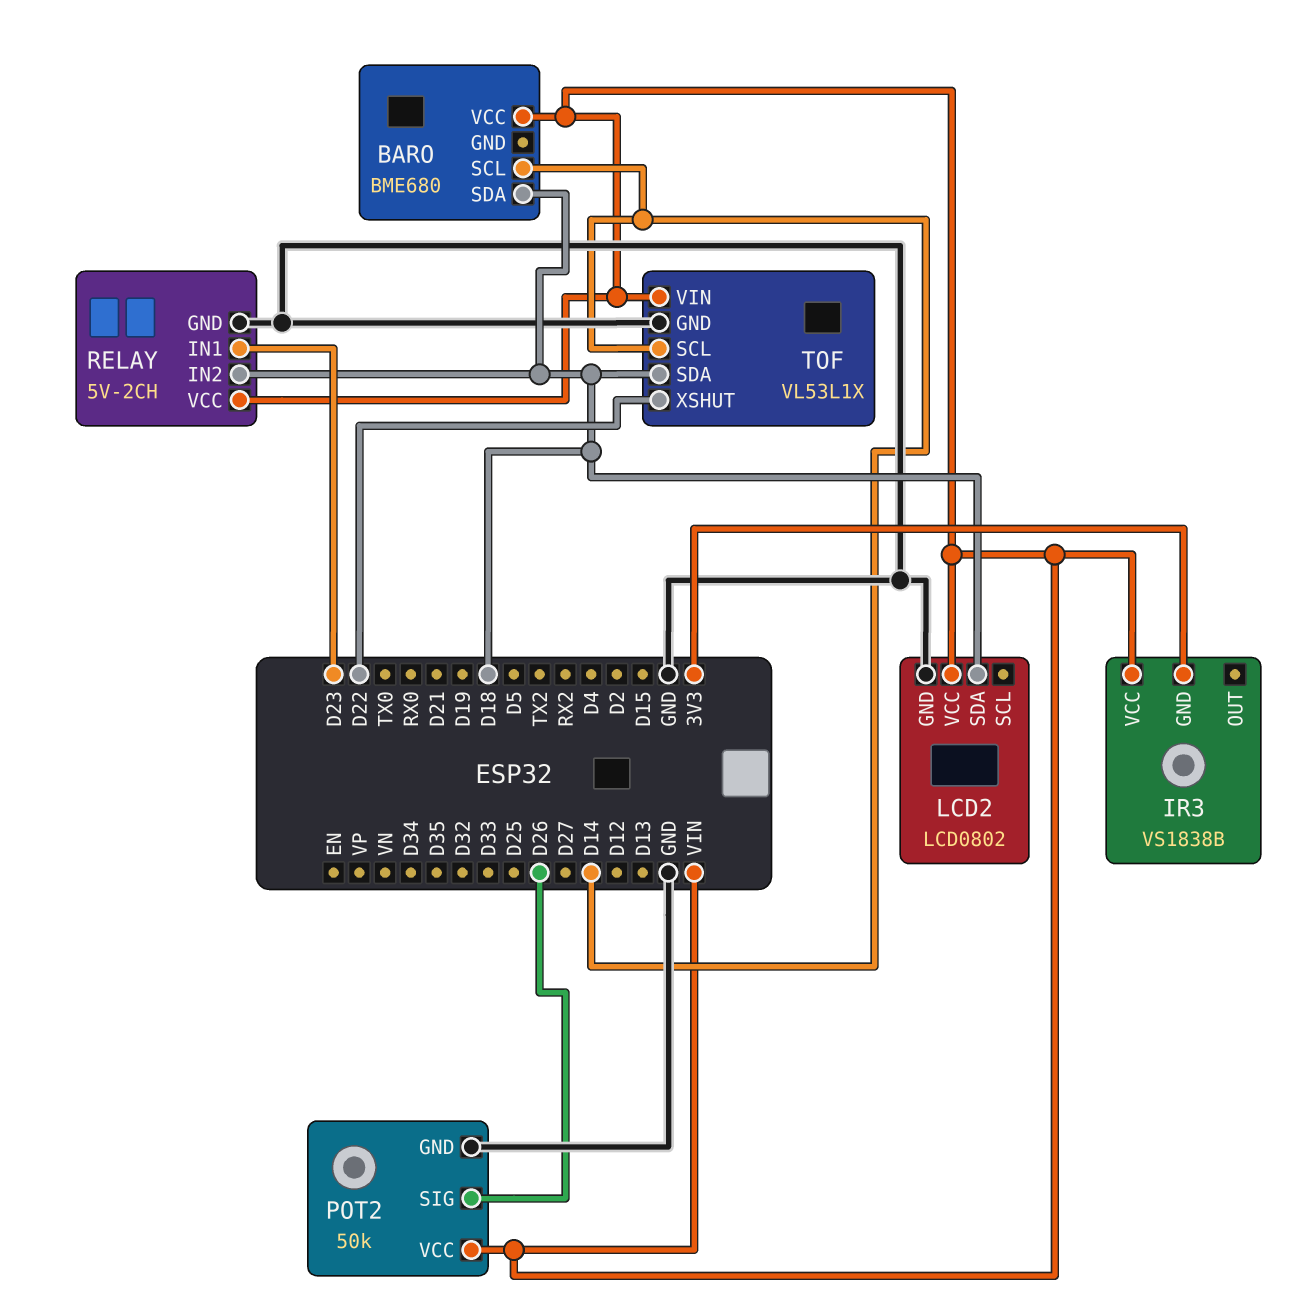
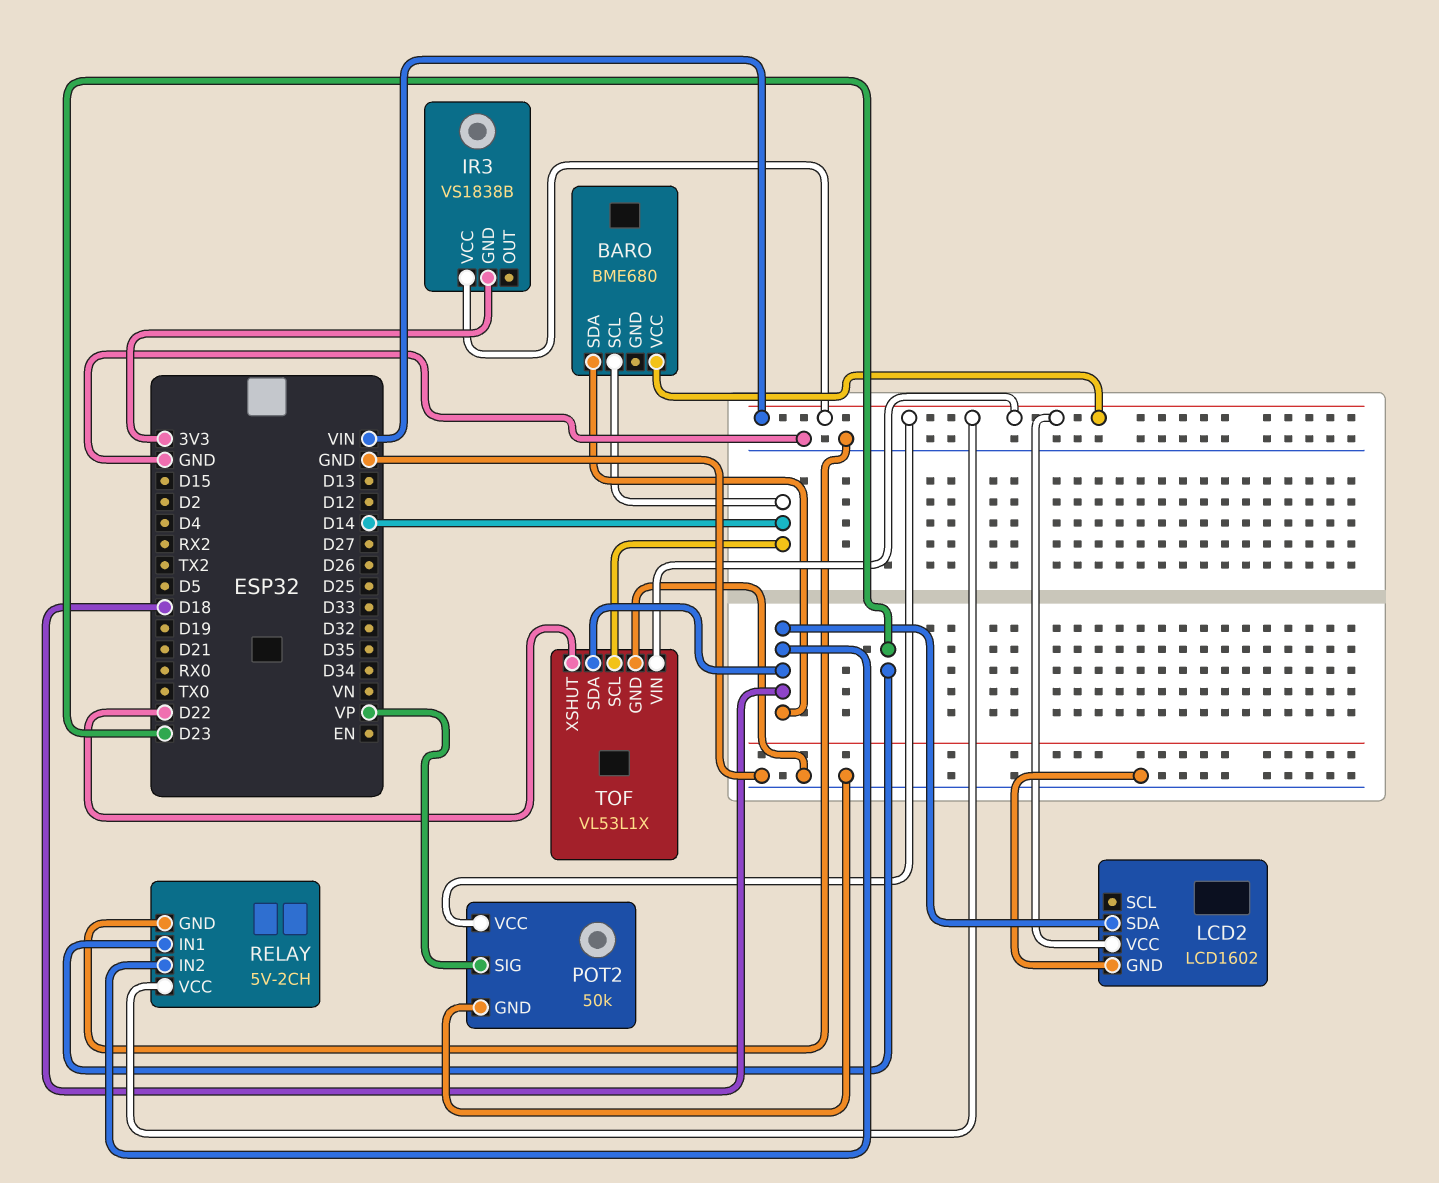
LCD2: LCD0802 -> LCD1602
POT2 pin SIG: D26 -> VP

